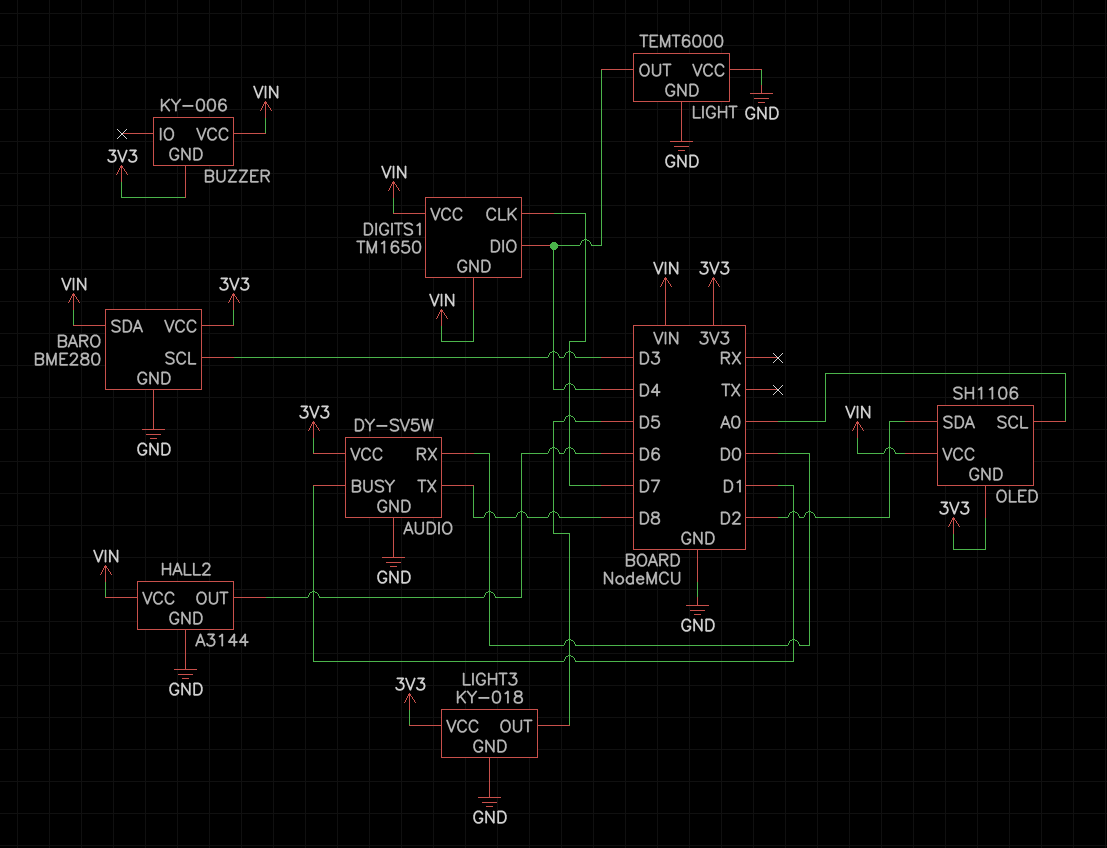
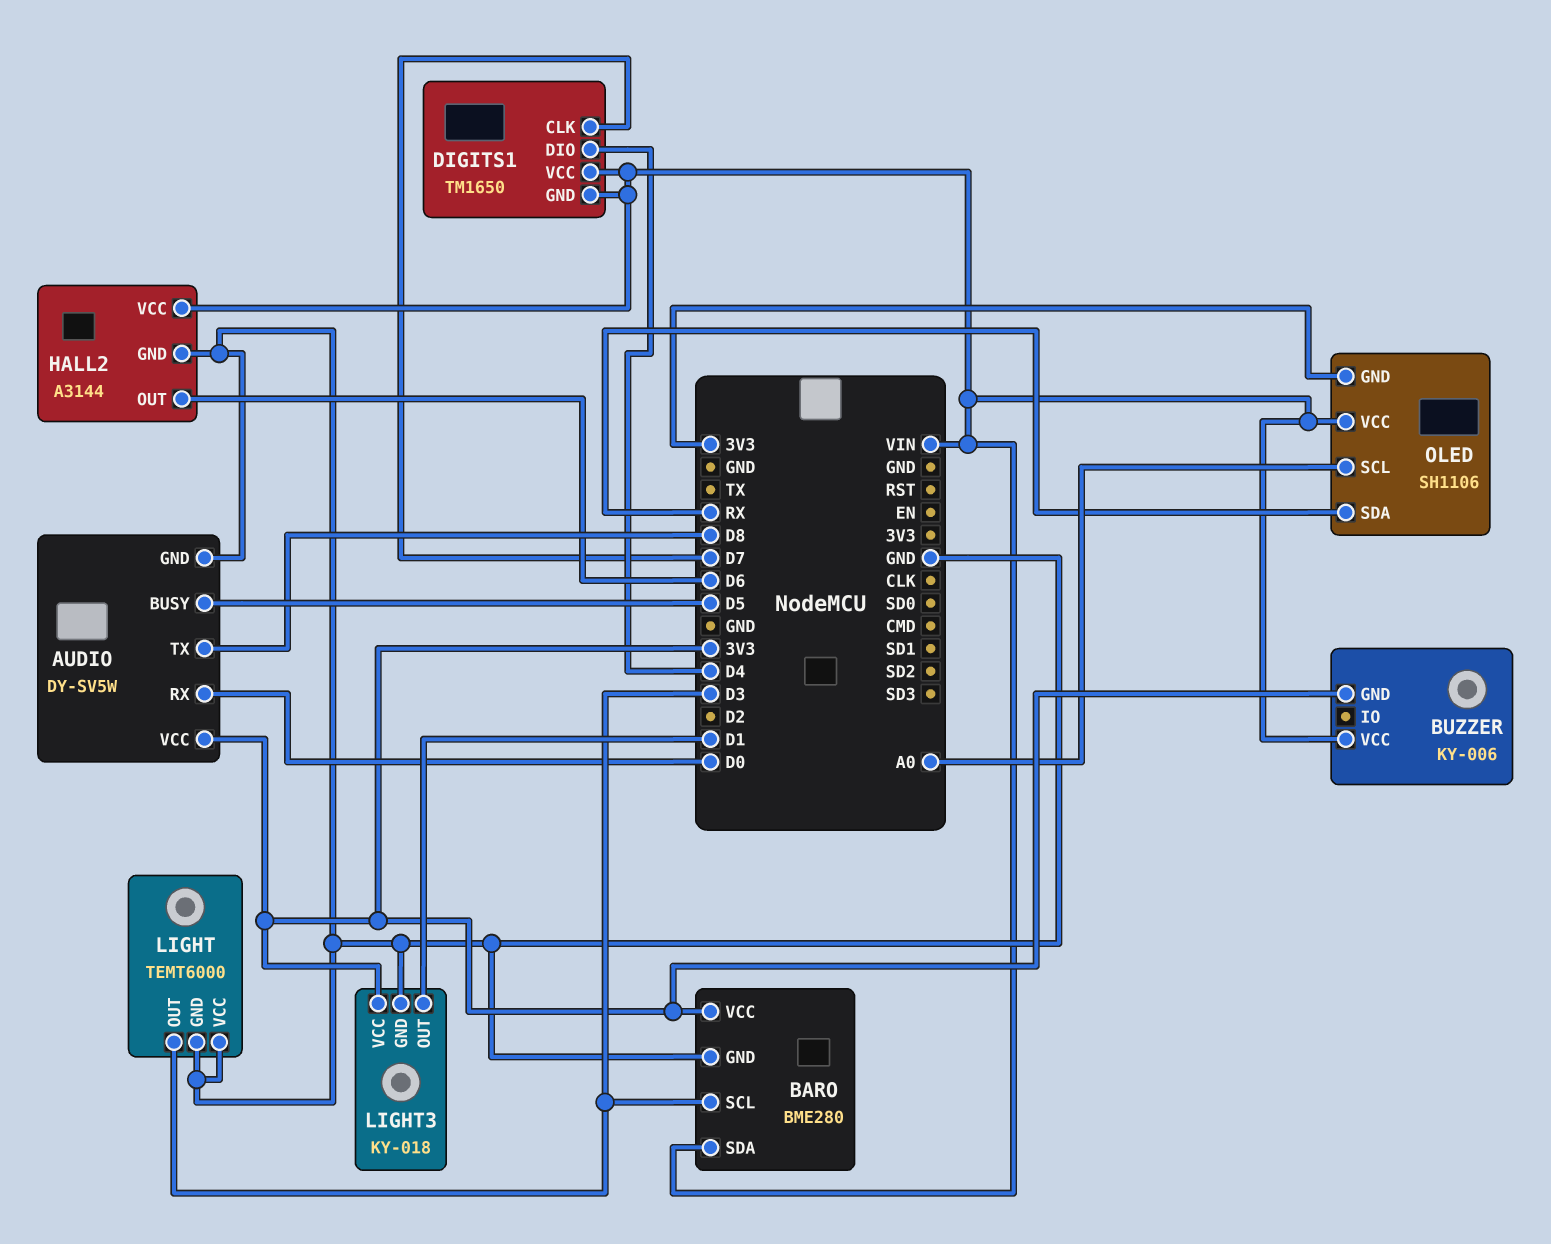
AUDIO pin BUSY: D1 -> D5
LIGHT pin OUT: D4 -> D3
LIGHT3 pin OUT: D5 -> D1
OLED pin SDA: D2 -> RX

